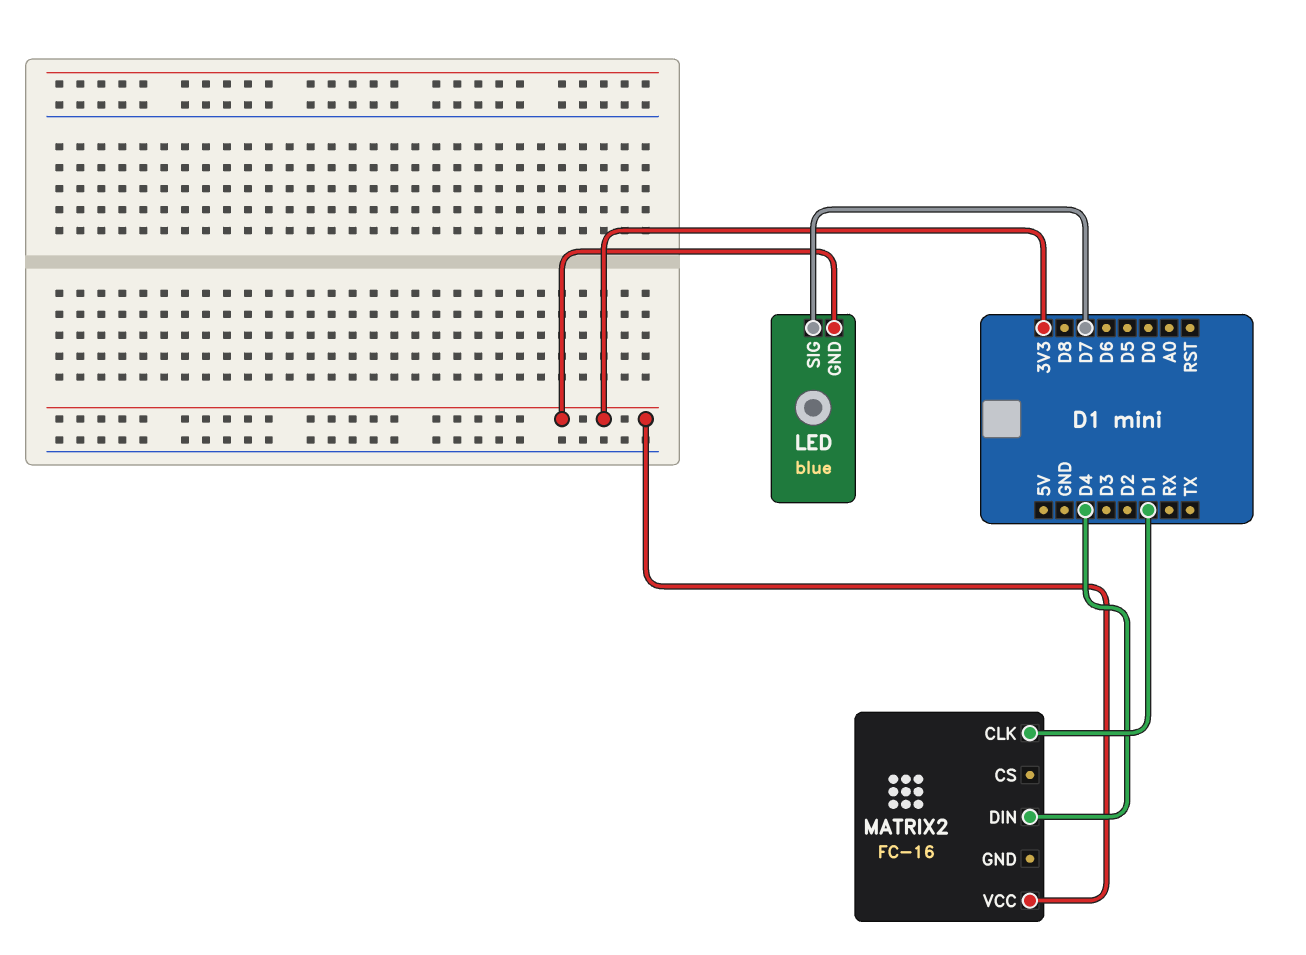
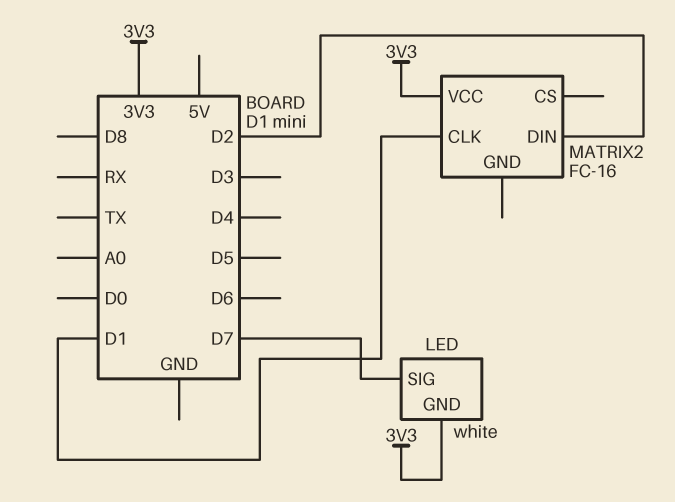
LED: blue -> white
MATRIX2 pin DIN: D4 -> D2

